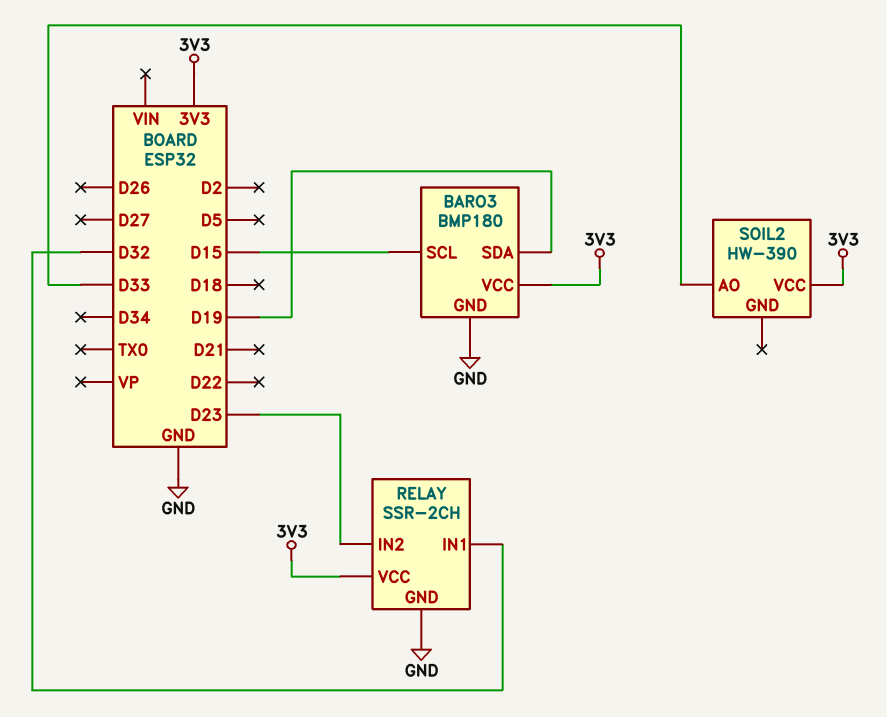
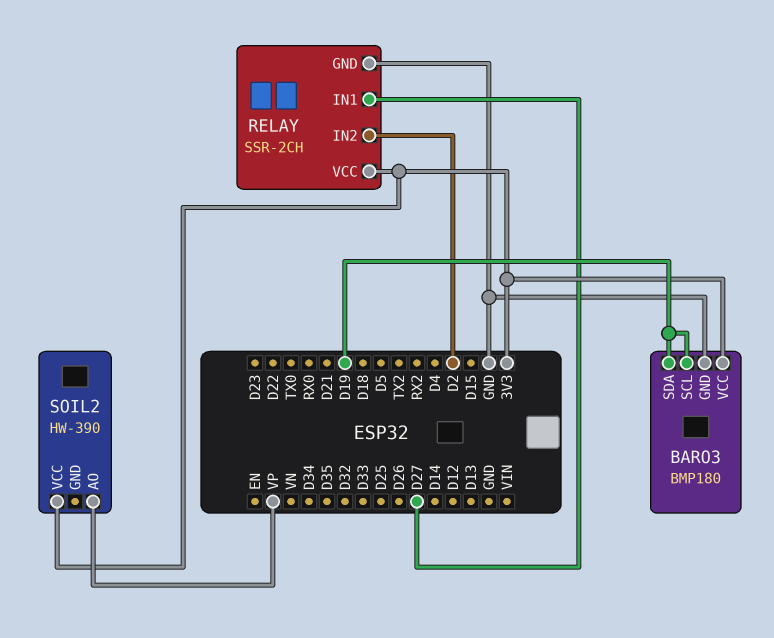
BARO3 pin SCL: D15 -> D19
RELAY pin IN1: D32 -> D27
RELAY pin IN2: D23 -> D2
SOIL2 pin AO: D33 -> VP

